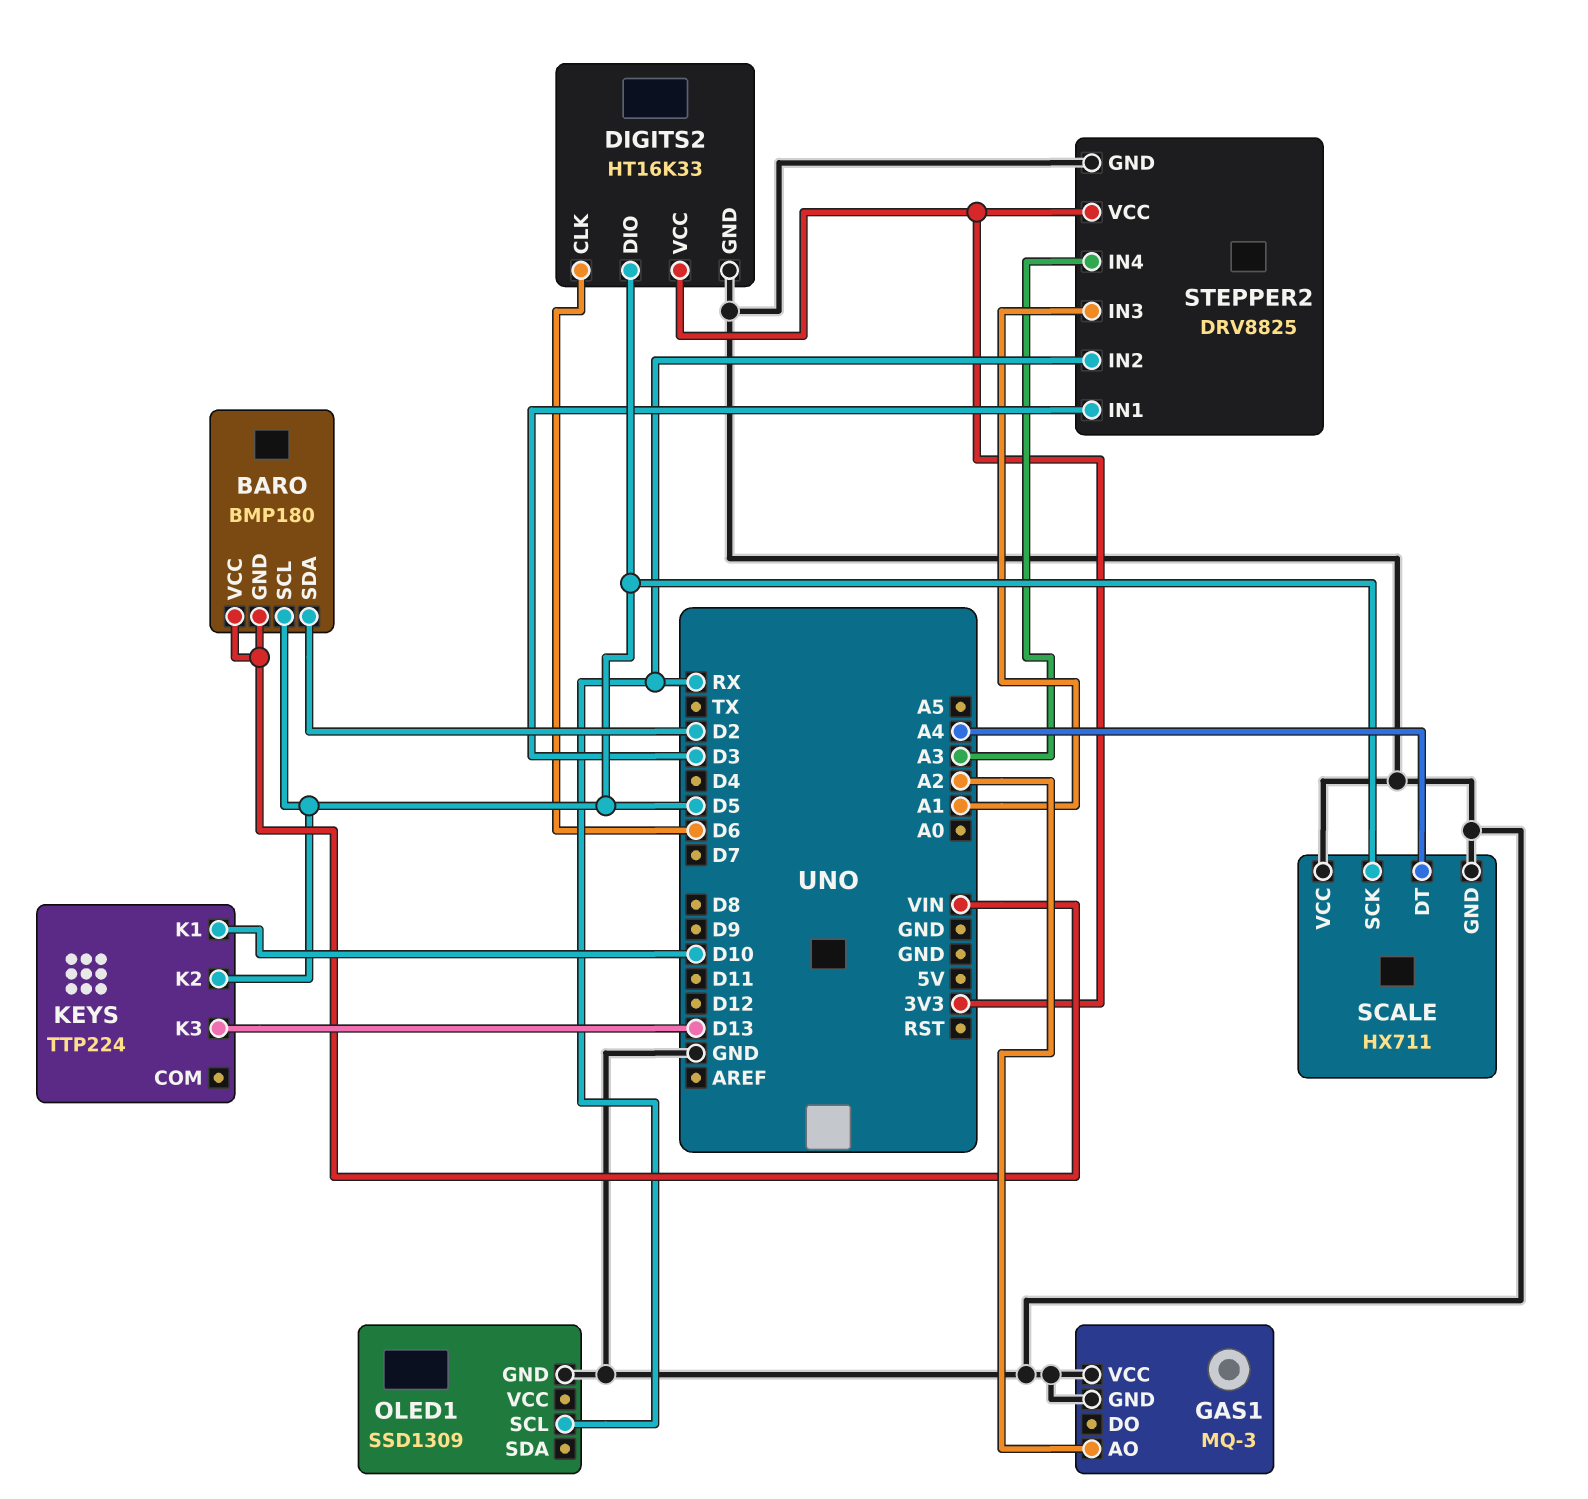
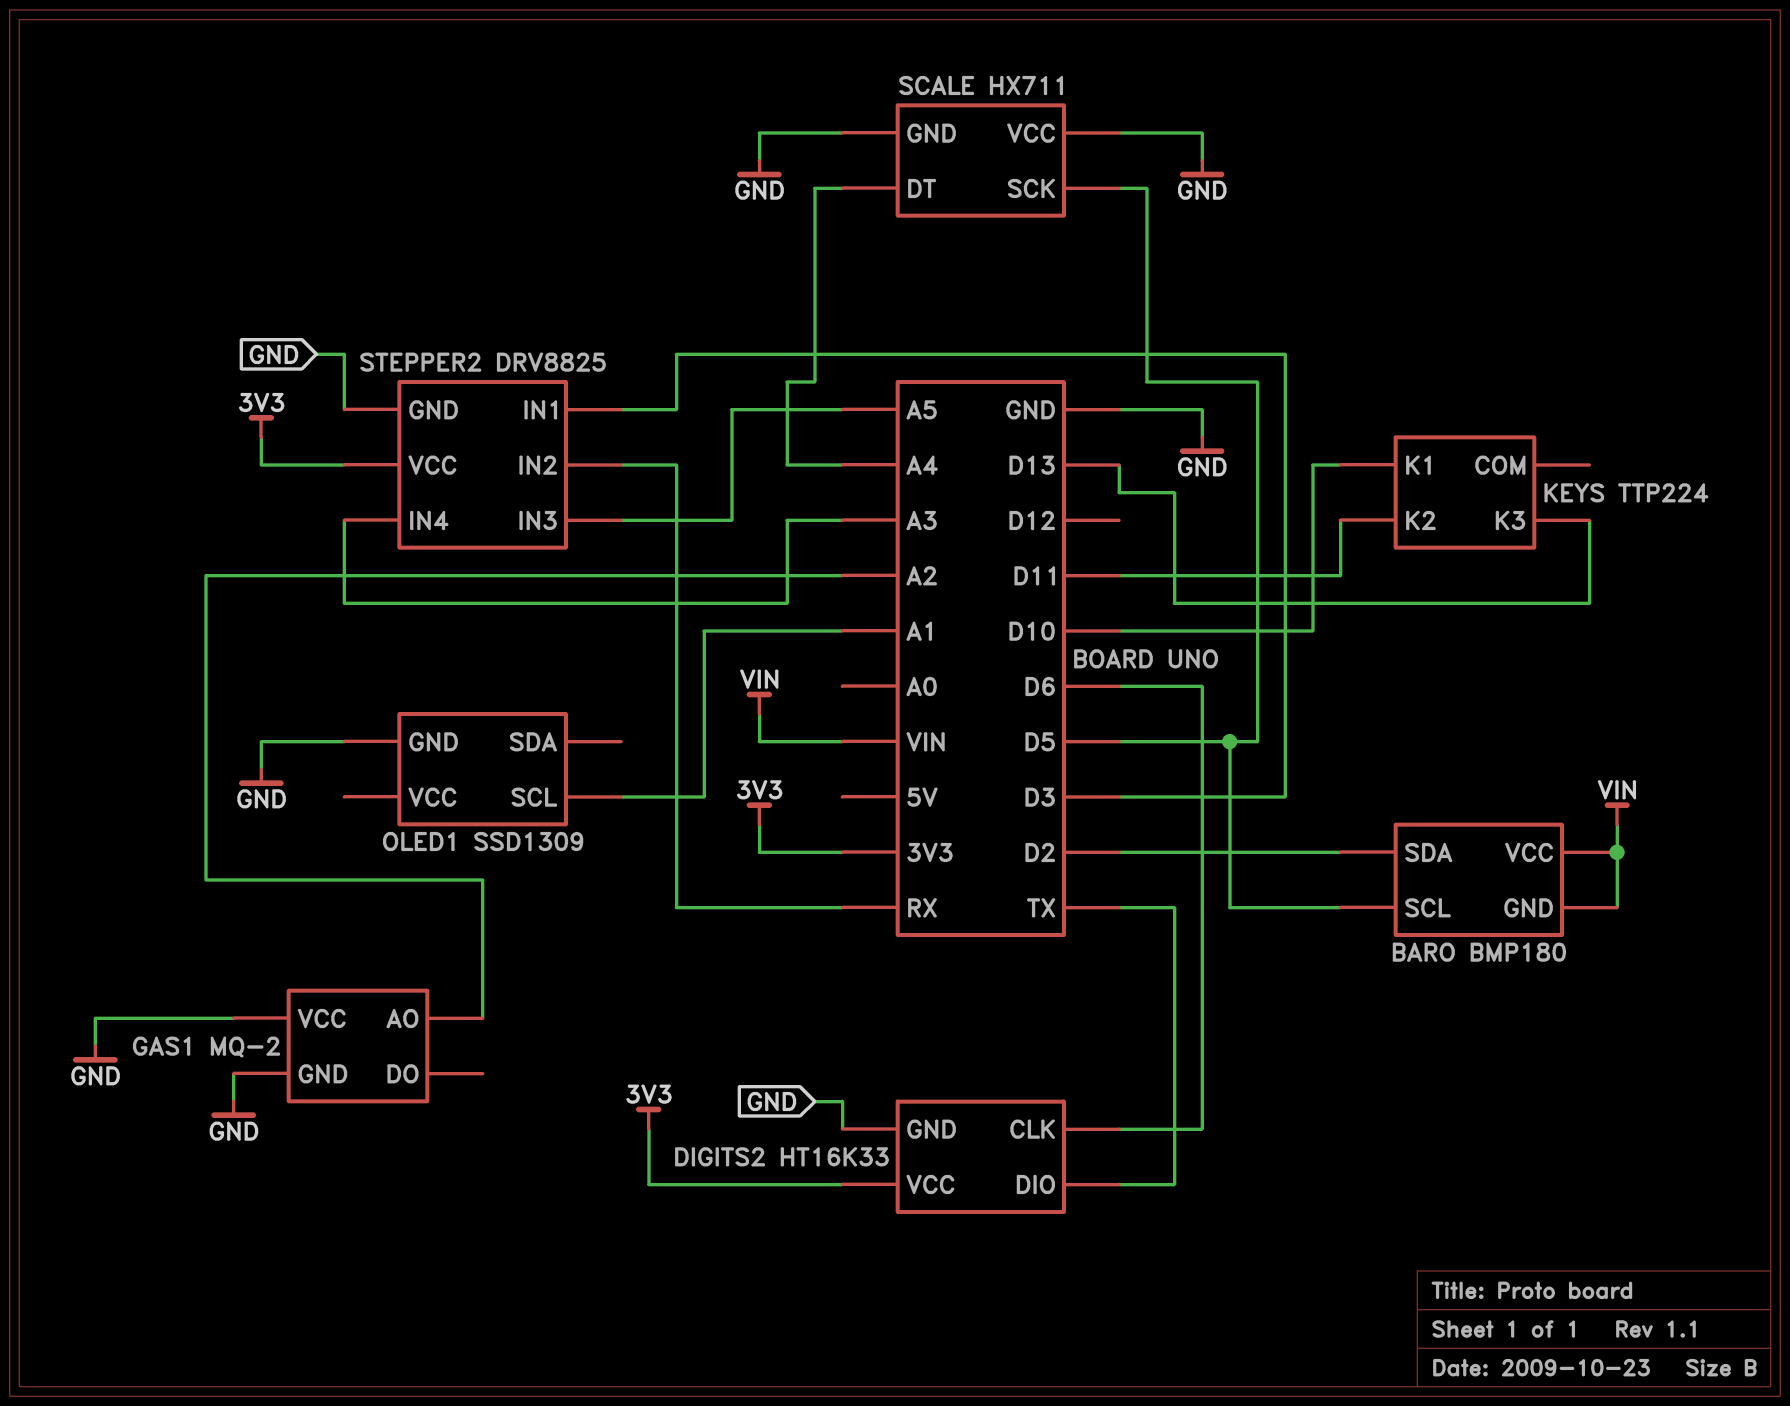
DIGITS2 pin DIO: D5 -> TX
GAS1: MQ-3 -> MQ-2
KEYS pin K2: D5 -> D11
OLED1 pin SCL: RX -> A1
STEPPER2 pin IN3: A1 -> A5

